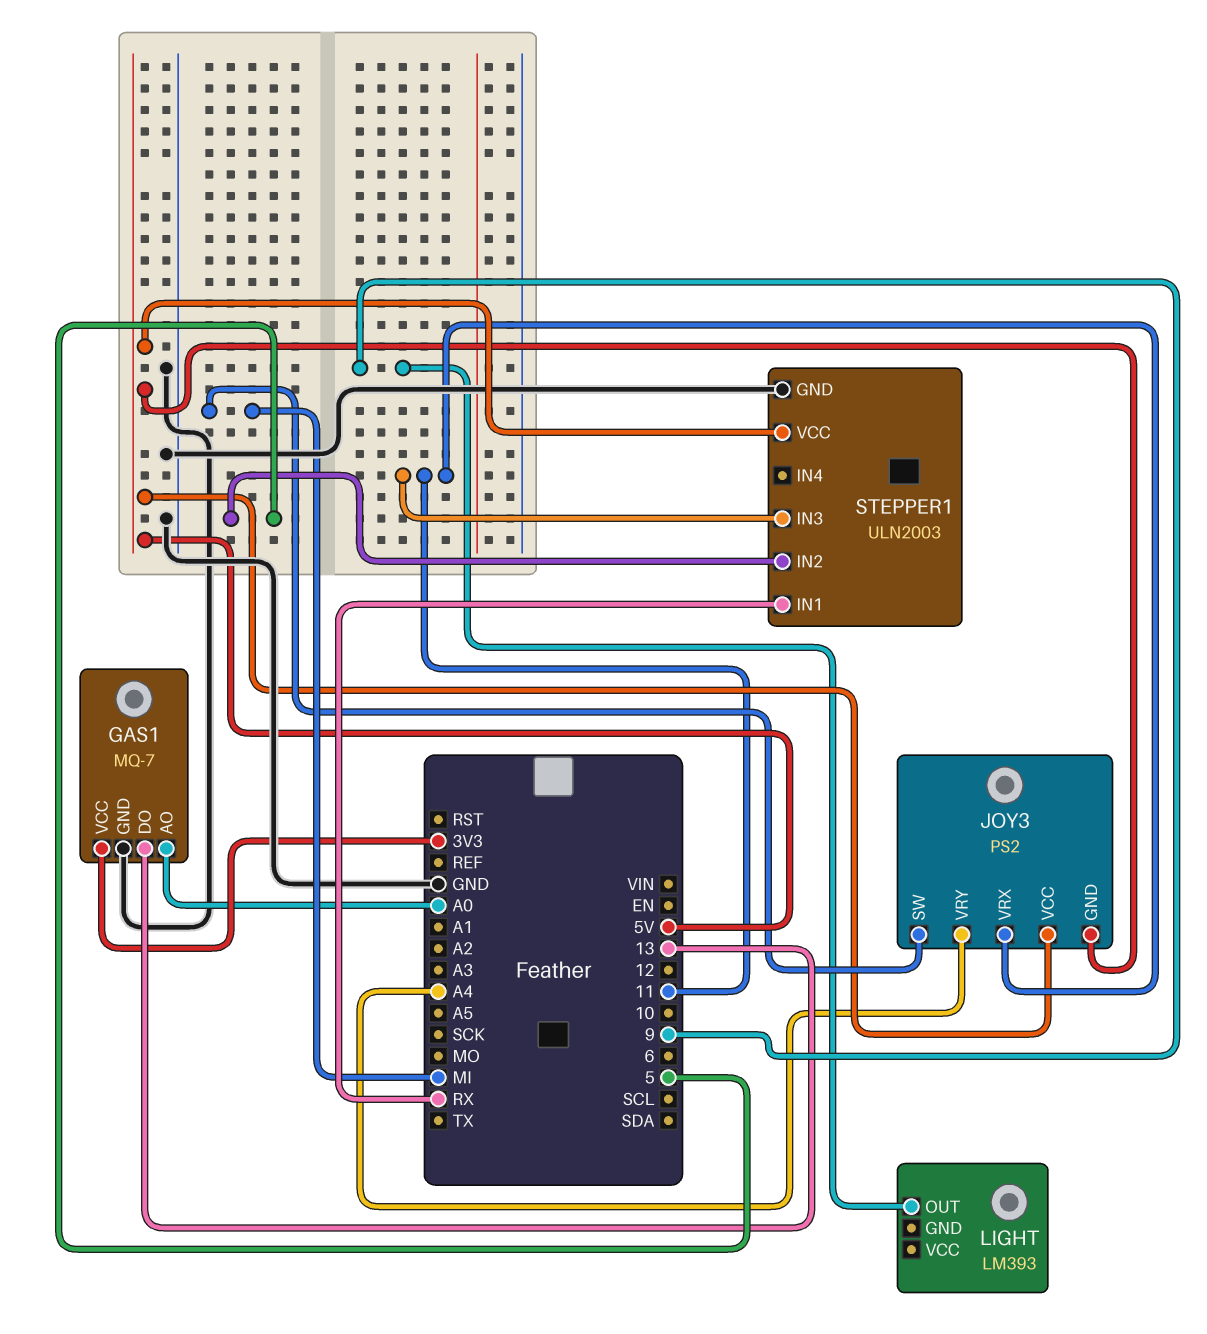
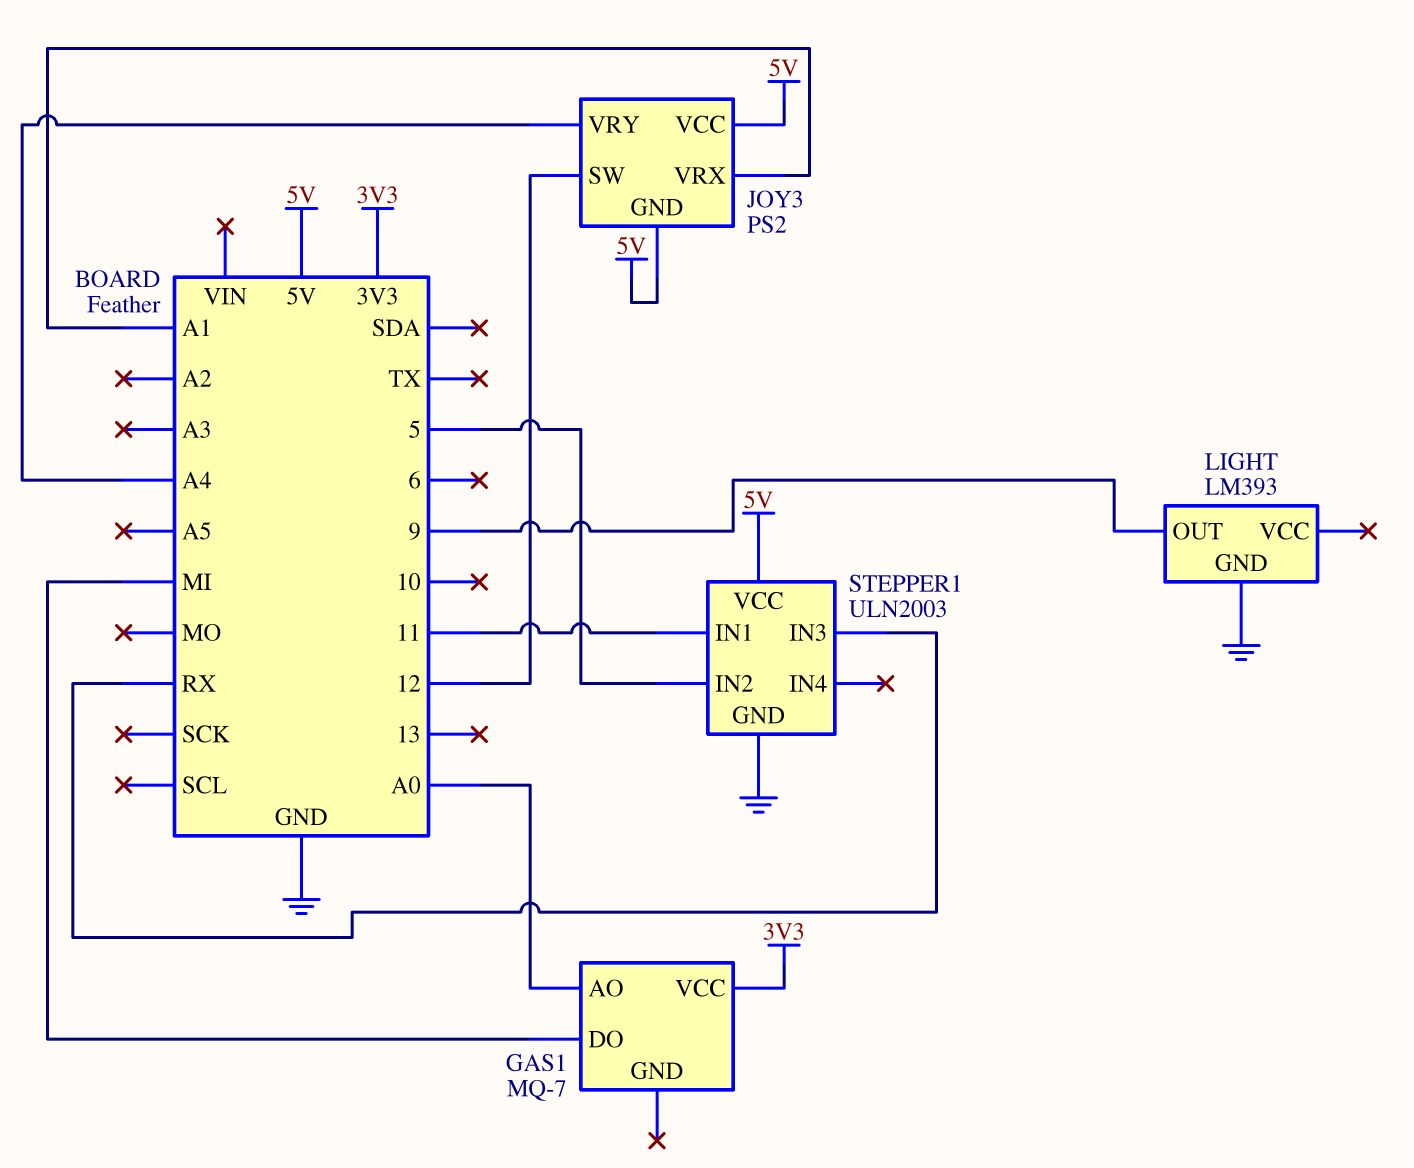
GAS1 pin DO: 13 -> MI
GAS1 pin GND: GND -> none
JOY3 pin SW: MI -> 12
JOY3 pin VRX: 11 -> A1
LIGHT pin GND: none -> GND
STEPPER1 pin IN1: RX -> 11
STEPPER1 pin IN3: 11 -> RX

